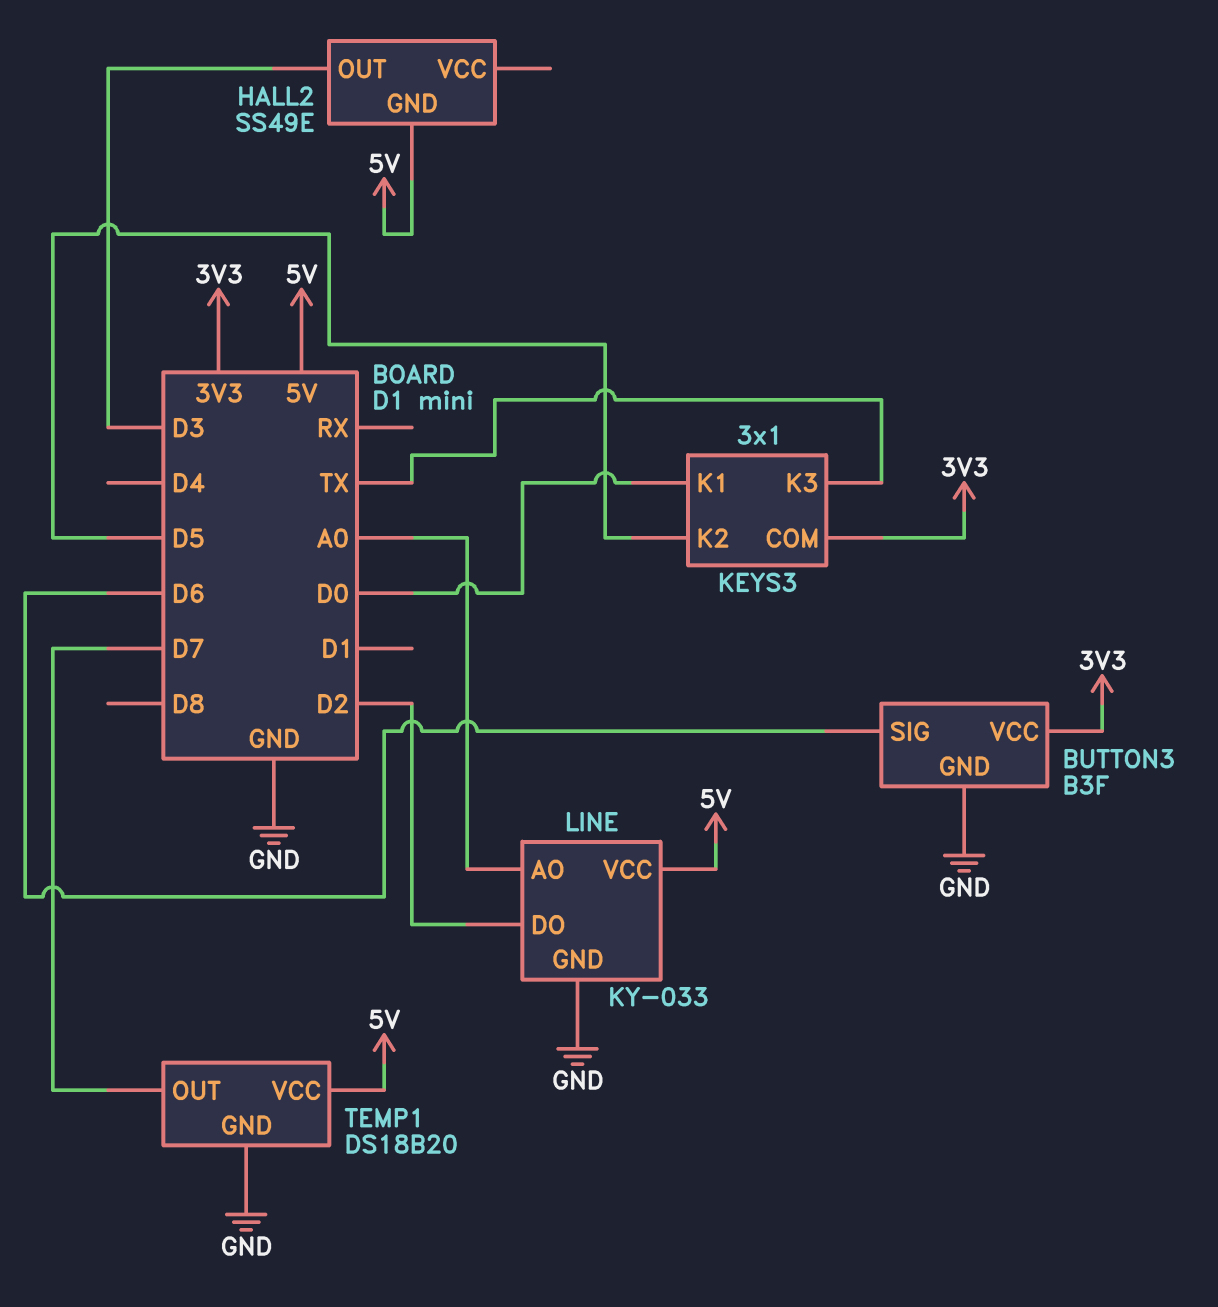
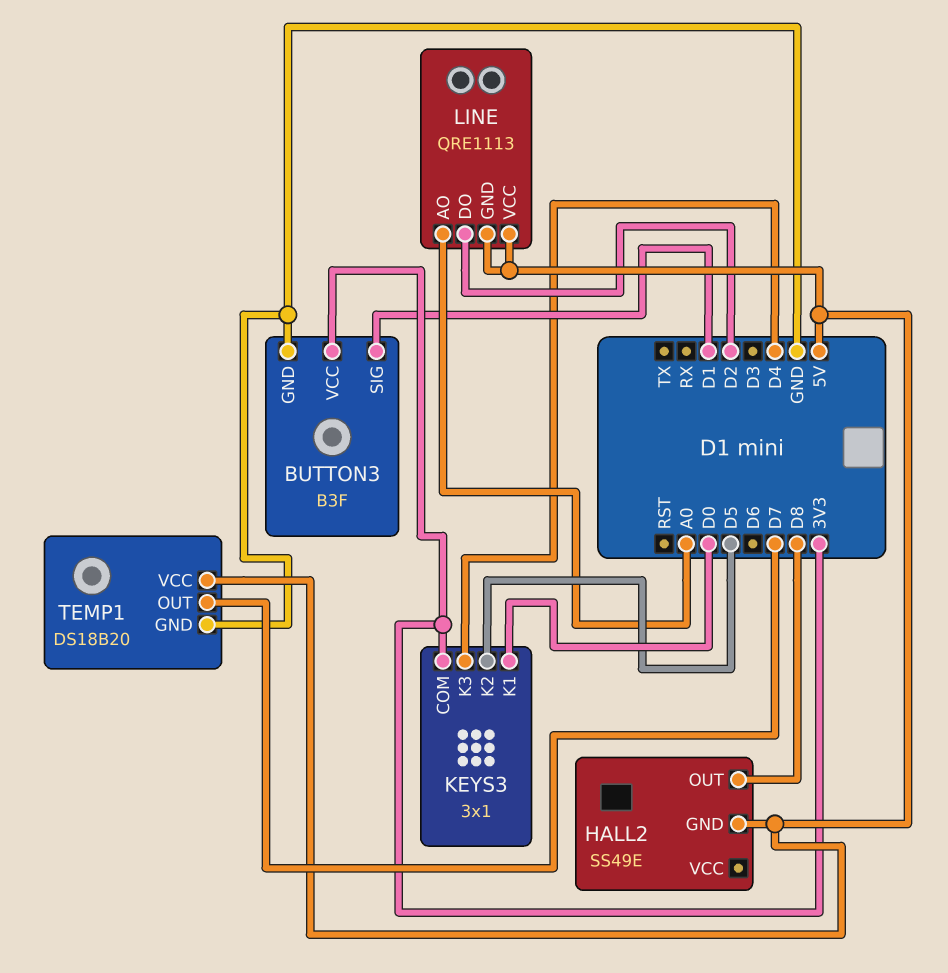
BUTTON3 pin SIG: D6 -> D1
HALL2 pin OUT: D3 -> D8
KEYS3 pin K3: TX -> D4
LINE: KY-033 -> QRE1113
LINE pin GND: GND -> 5V

